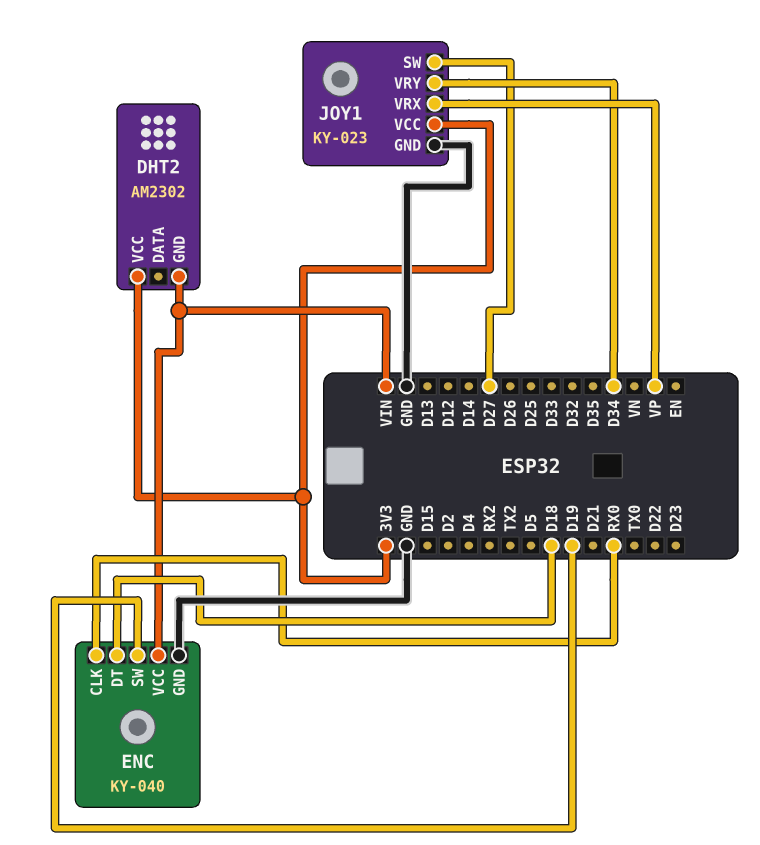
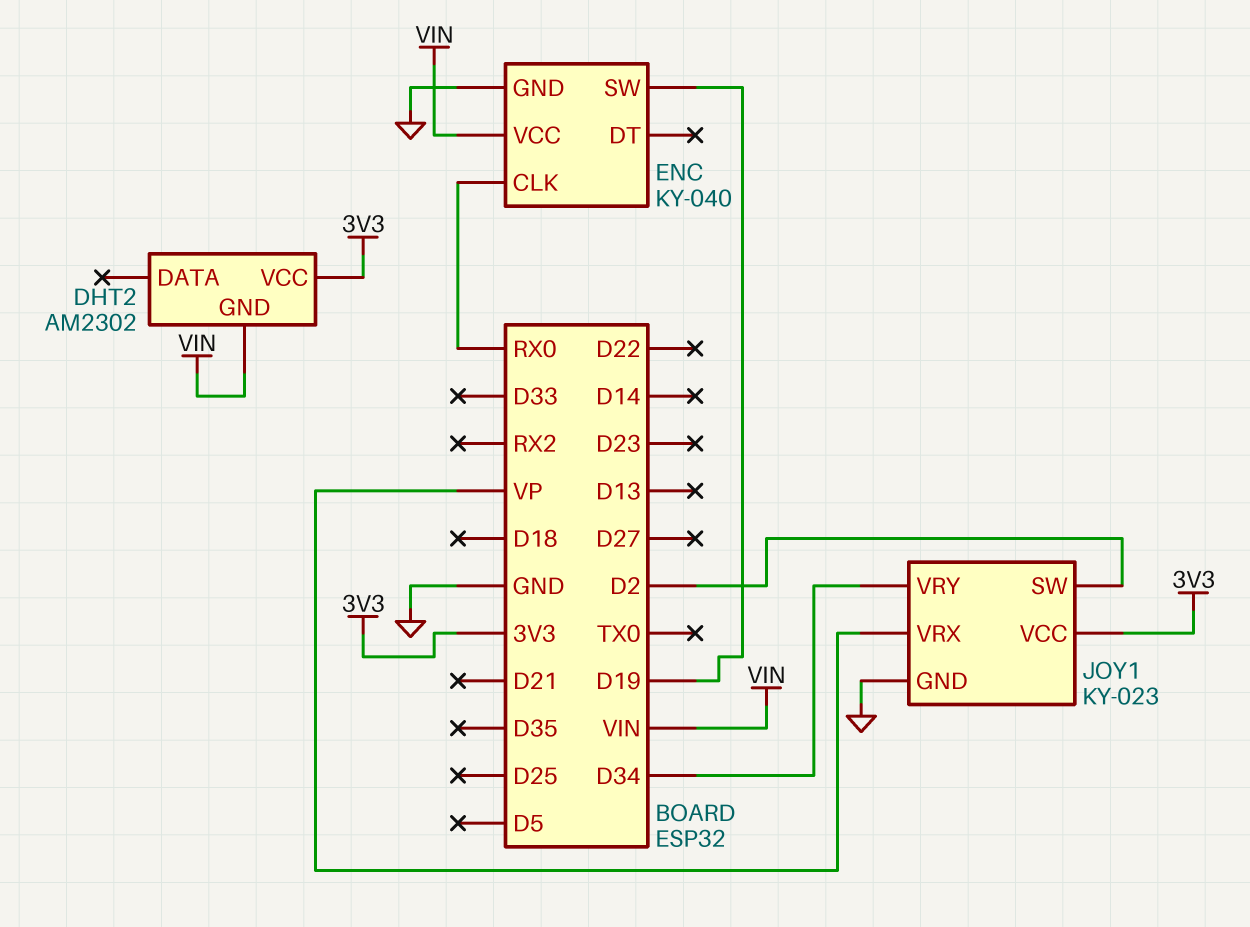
ENC pin DT: D18 -> none
JOY1 pin SW: D27 -> D2

